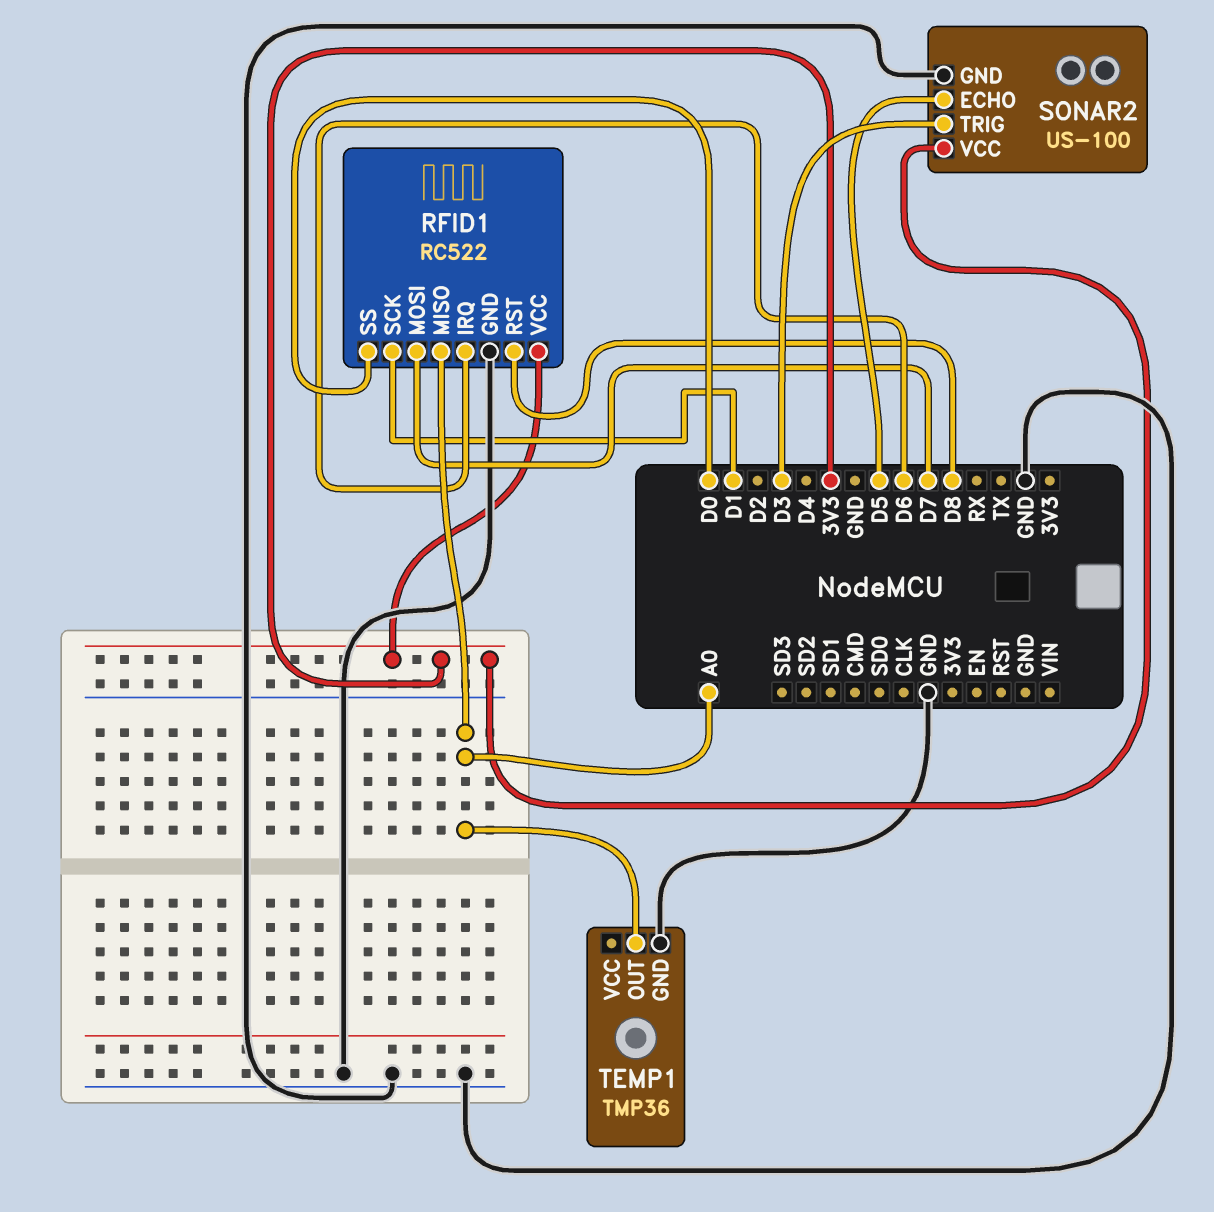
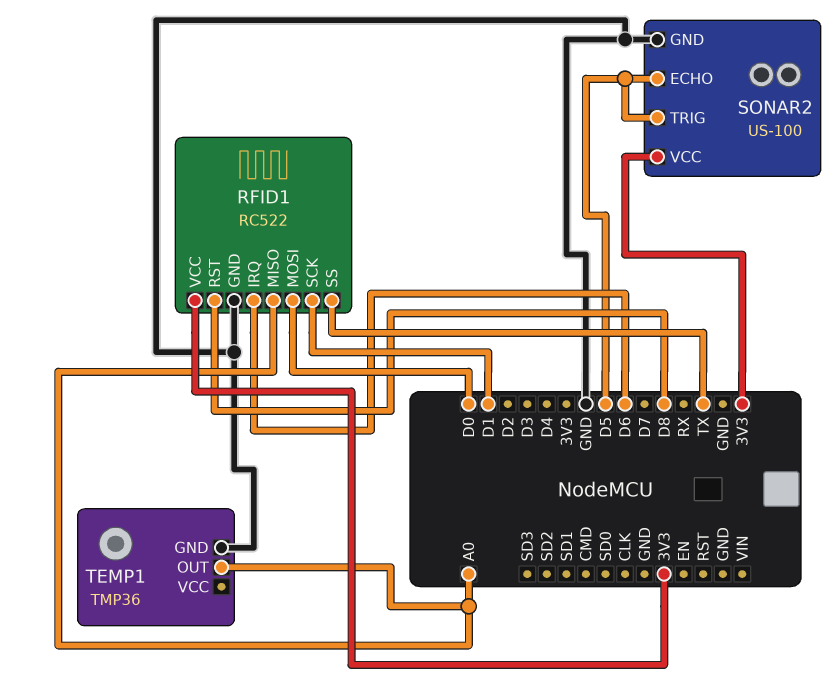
RFID1 pin MOSI: D7 -> D0
RFID1 pin SS: D0 -> TX
SONAR2 pin TRIG: D3 -> D5

